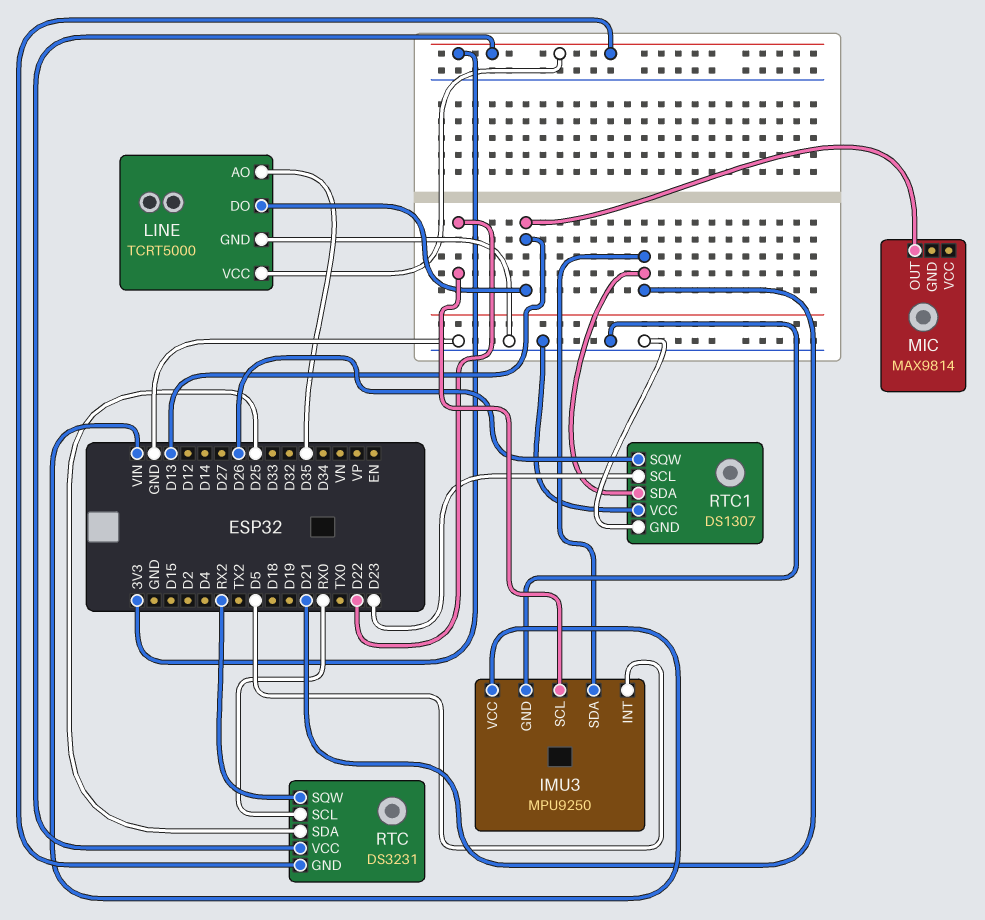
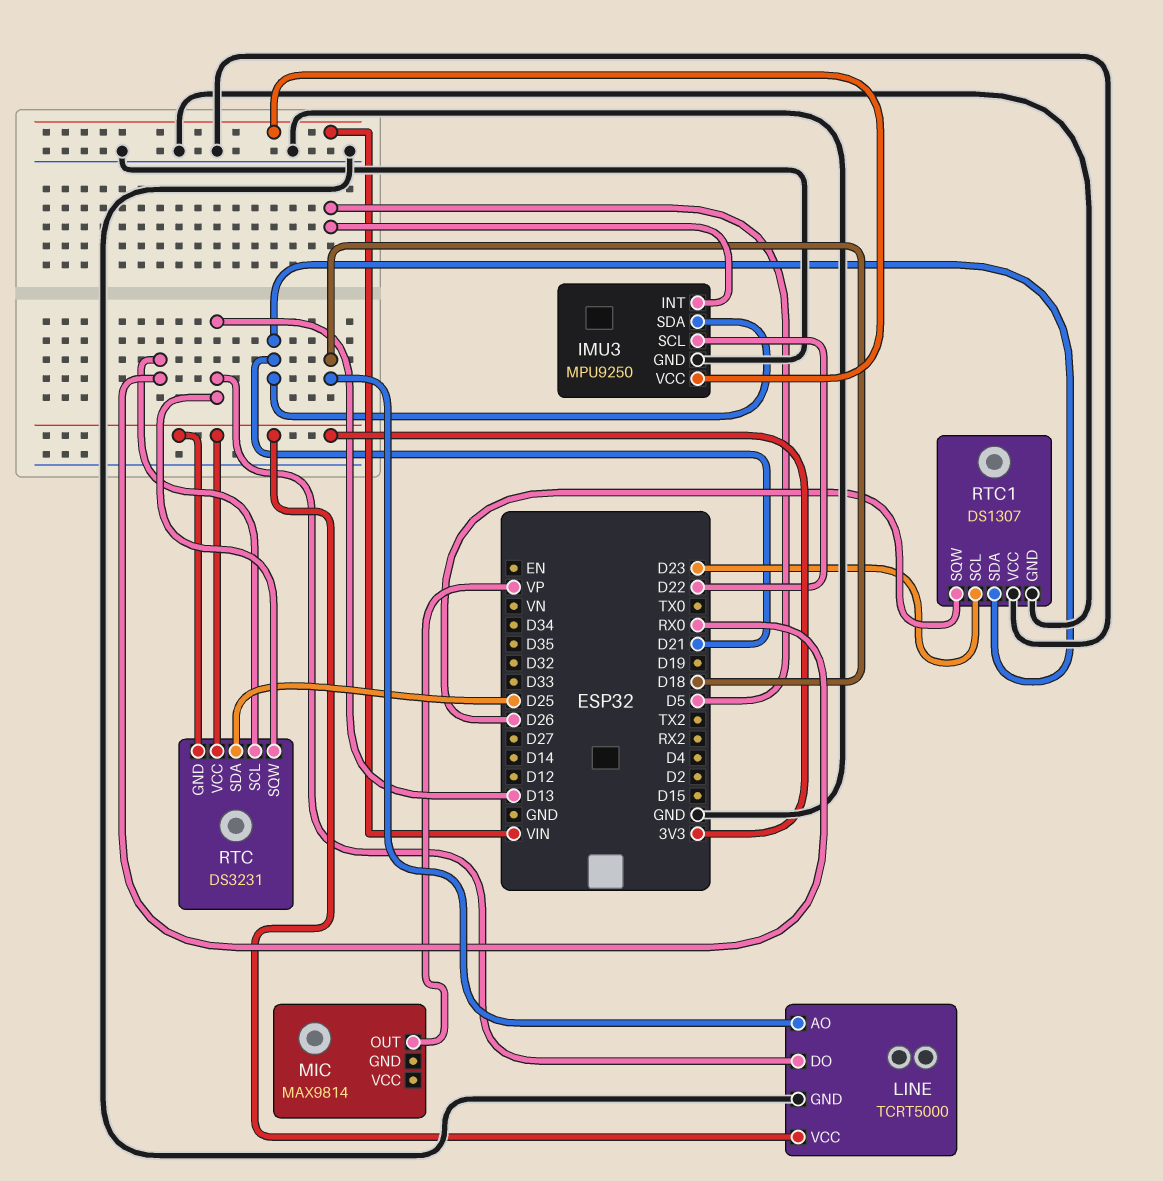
LINE pin AO: D35 -> D18
MIC pin OUT: D13 -> VP
RTC pin SQW: RX2 -> D13

